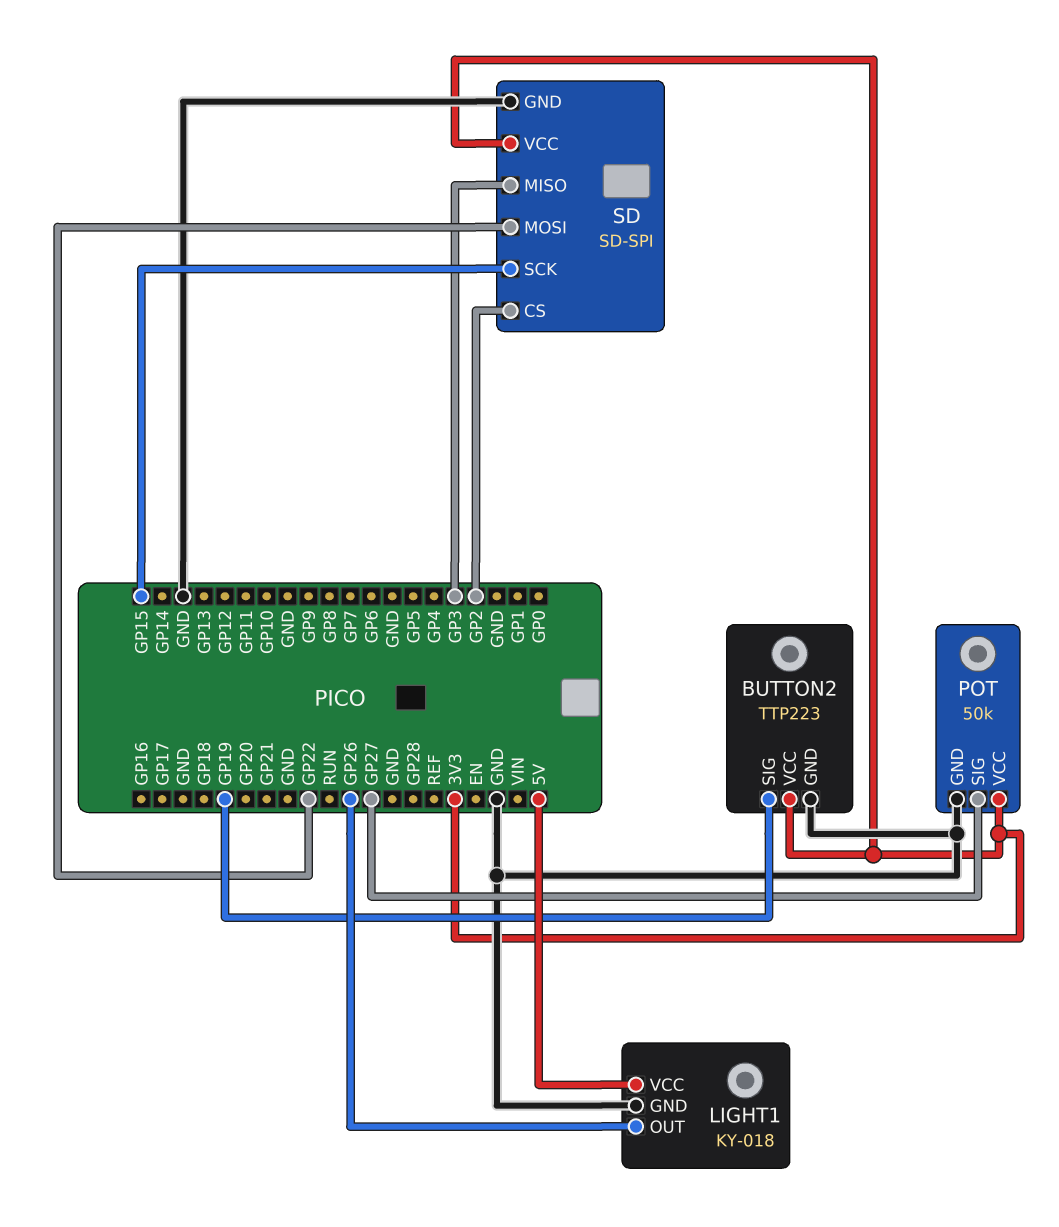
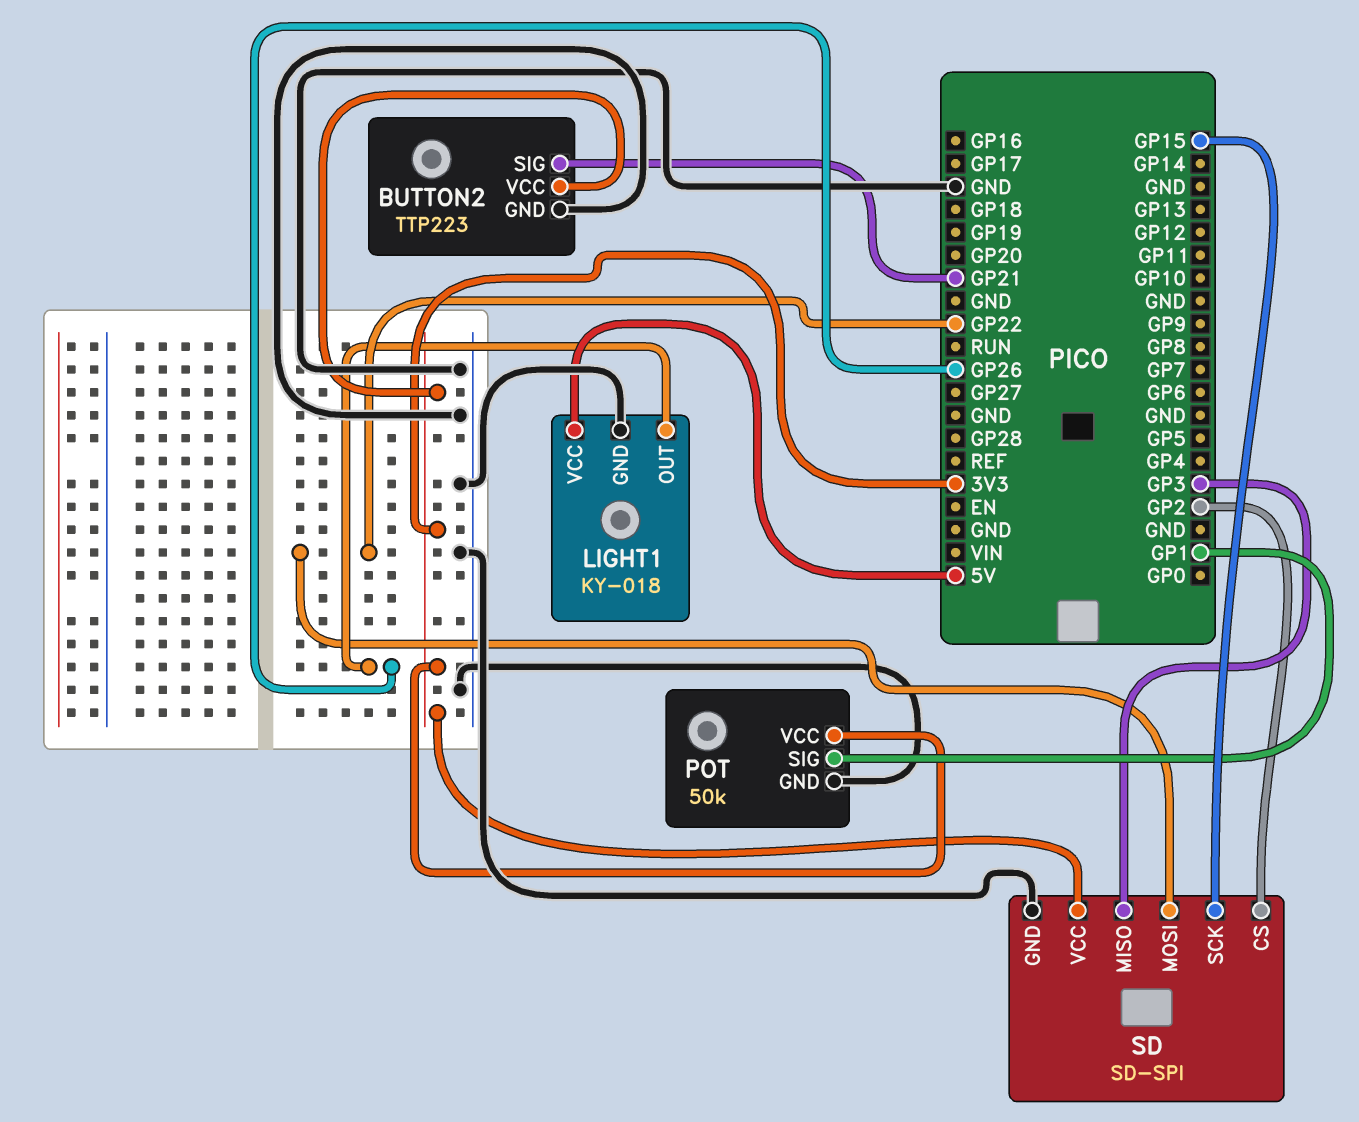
BUTTON2 pin SIG: GP19 -> GP21
POT pin SIG: GP27 -> GP1

